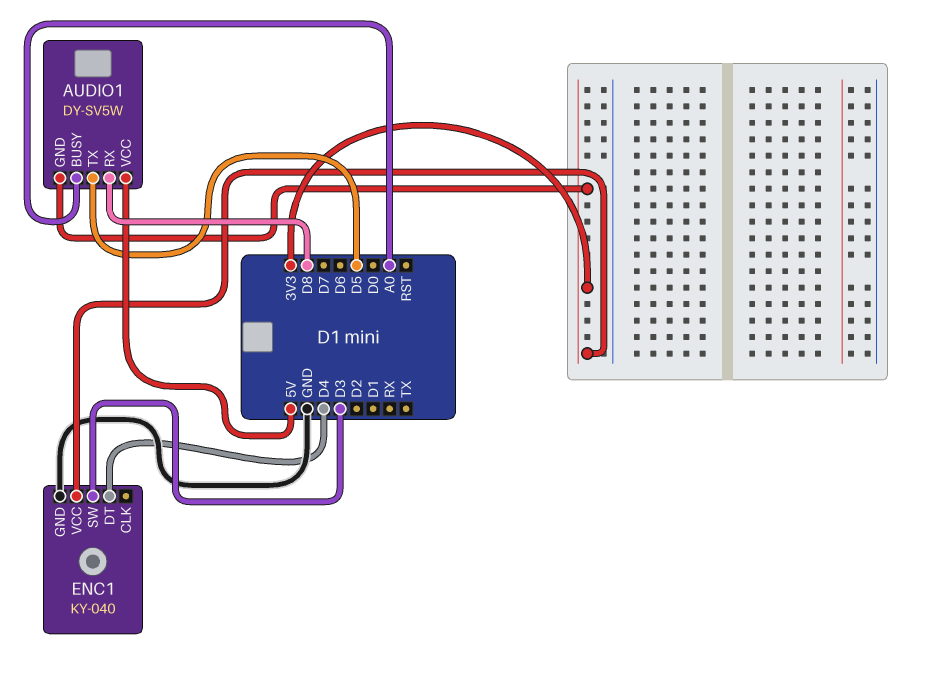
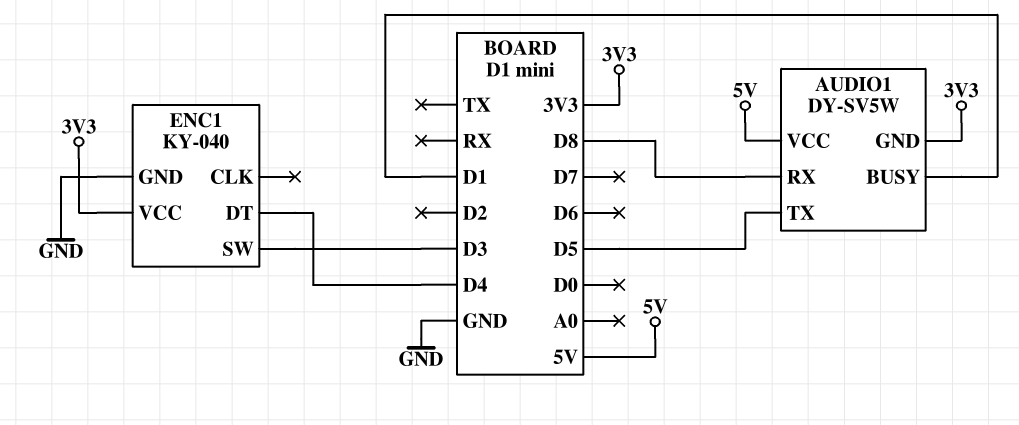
AUDIO1 pin BUSY: A0 -> D1

